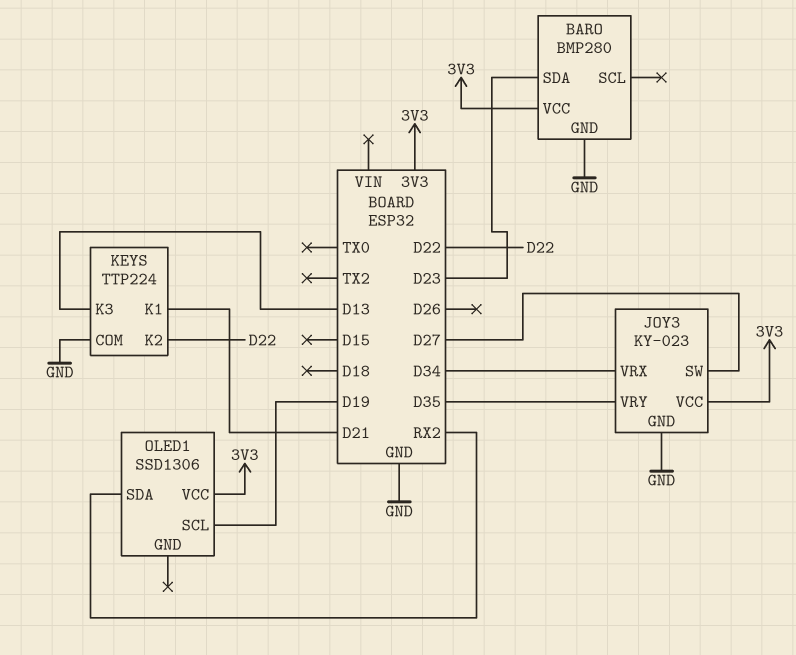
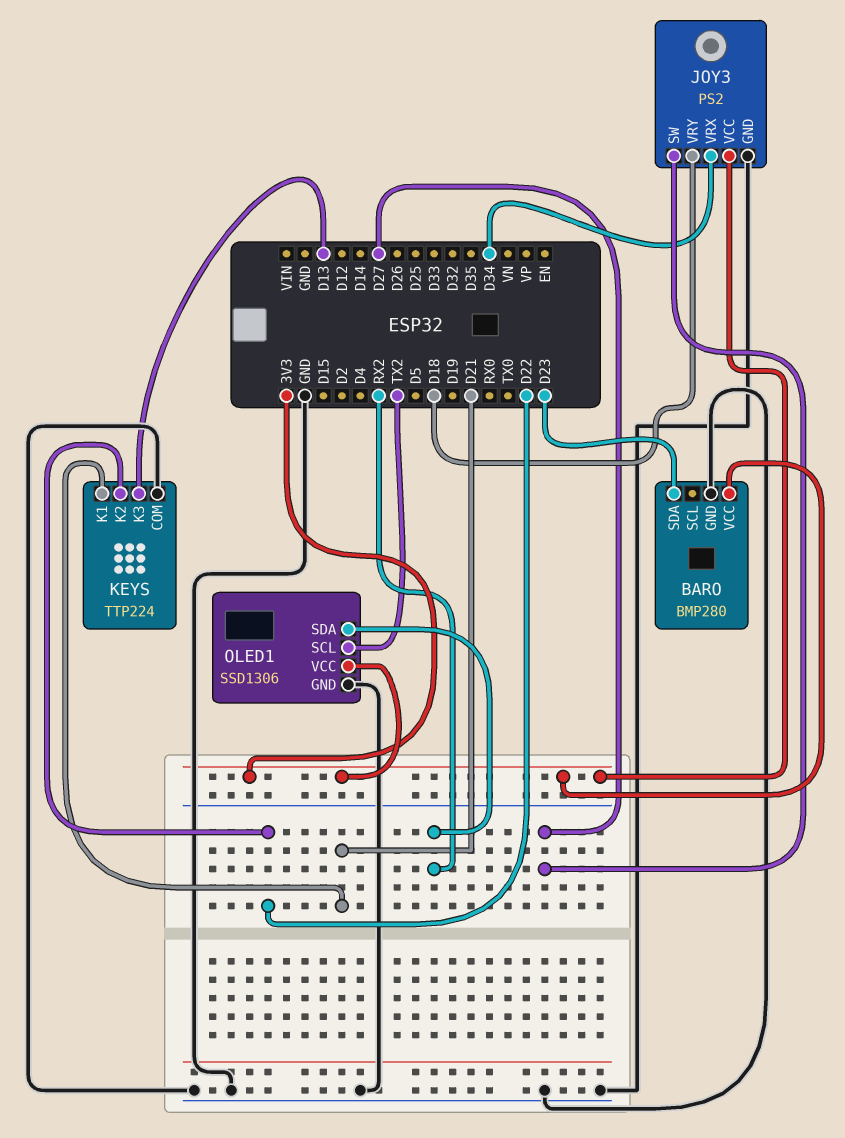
JOY3: KY-023 -> PS2
JOY3 pin VRY: D35 -> D18
OLED1 pin GND: none -> GND
OLED1 pin SCL: D19 -> TX2

